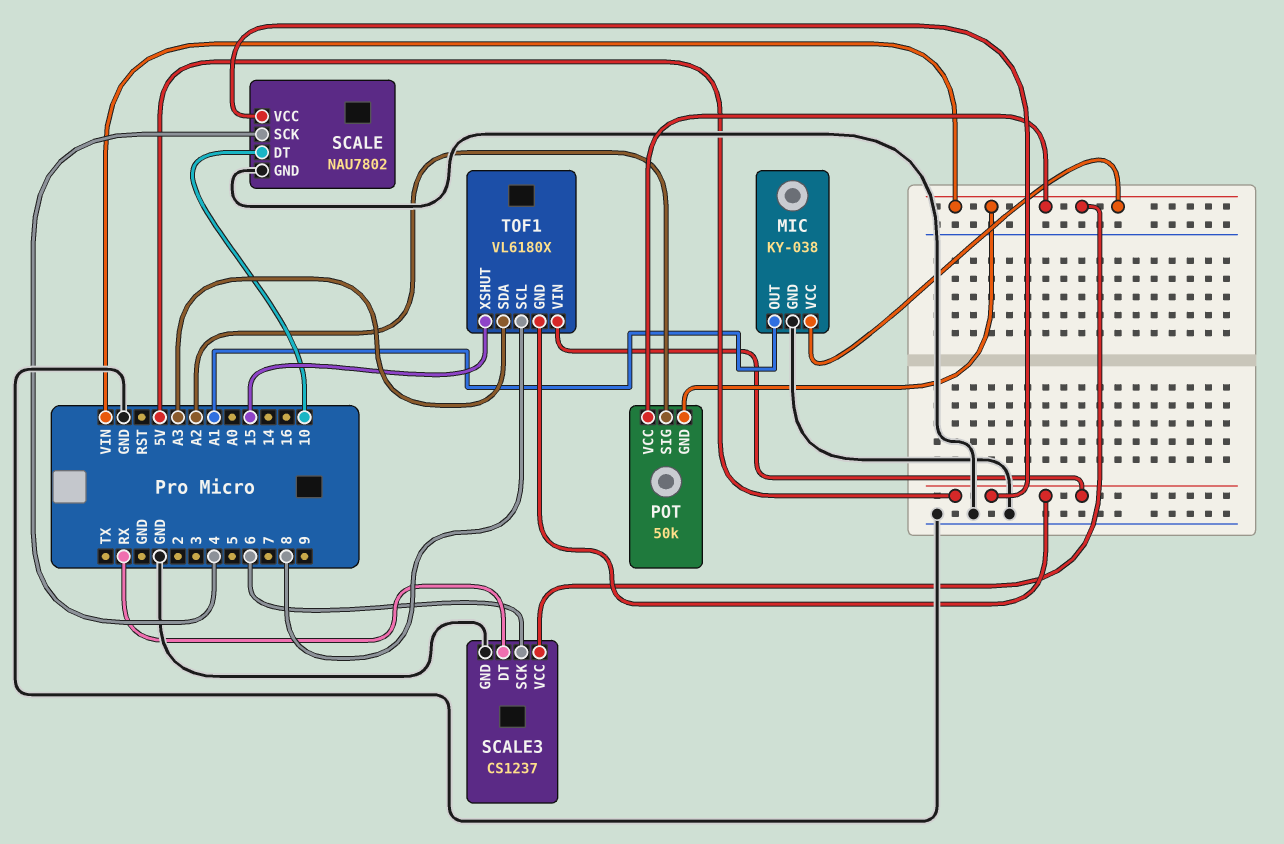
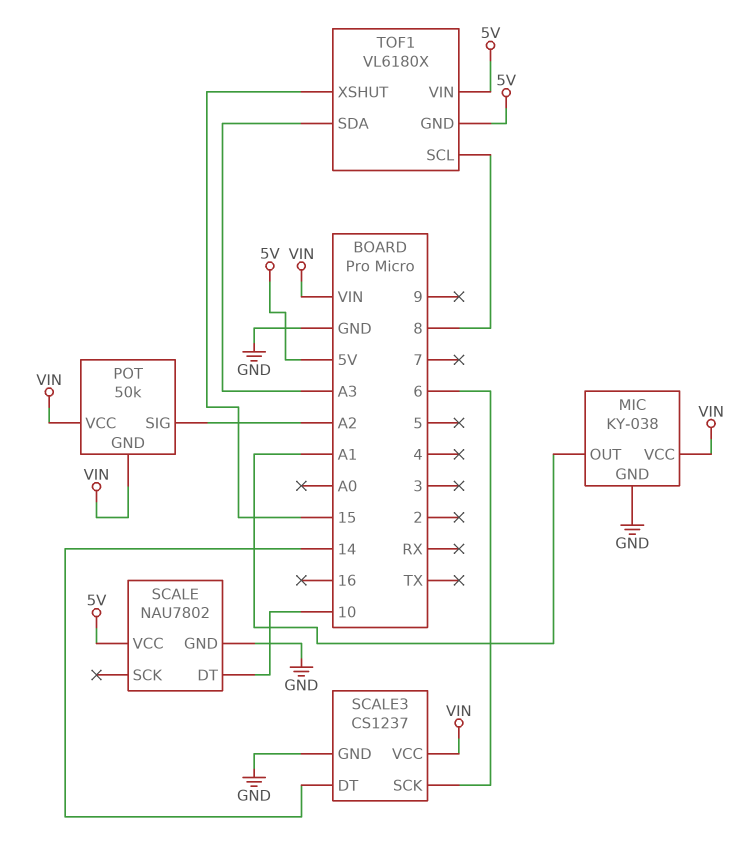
SCALE pin SCK: 4 -> none
SCALE3 pin DT: RX -> 14

